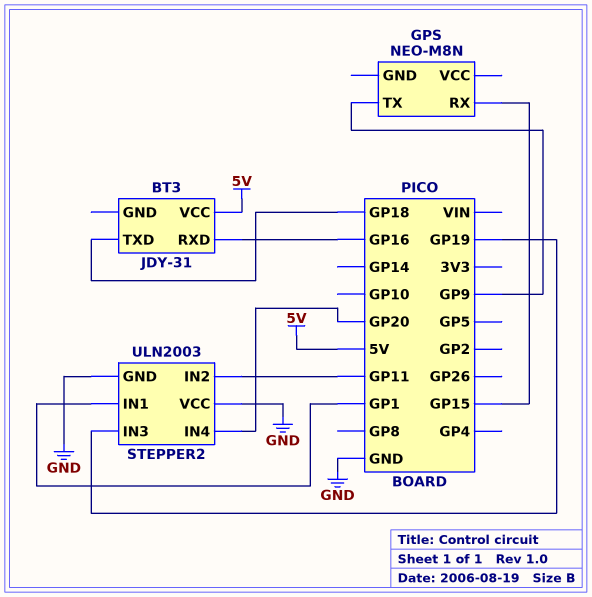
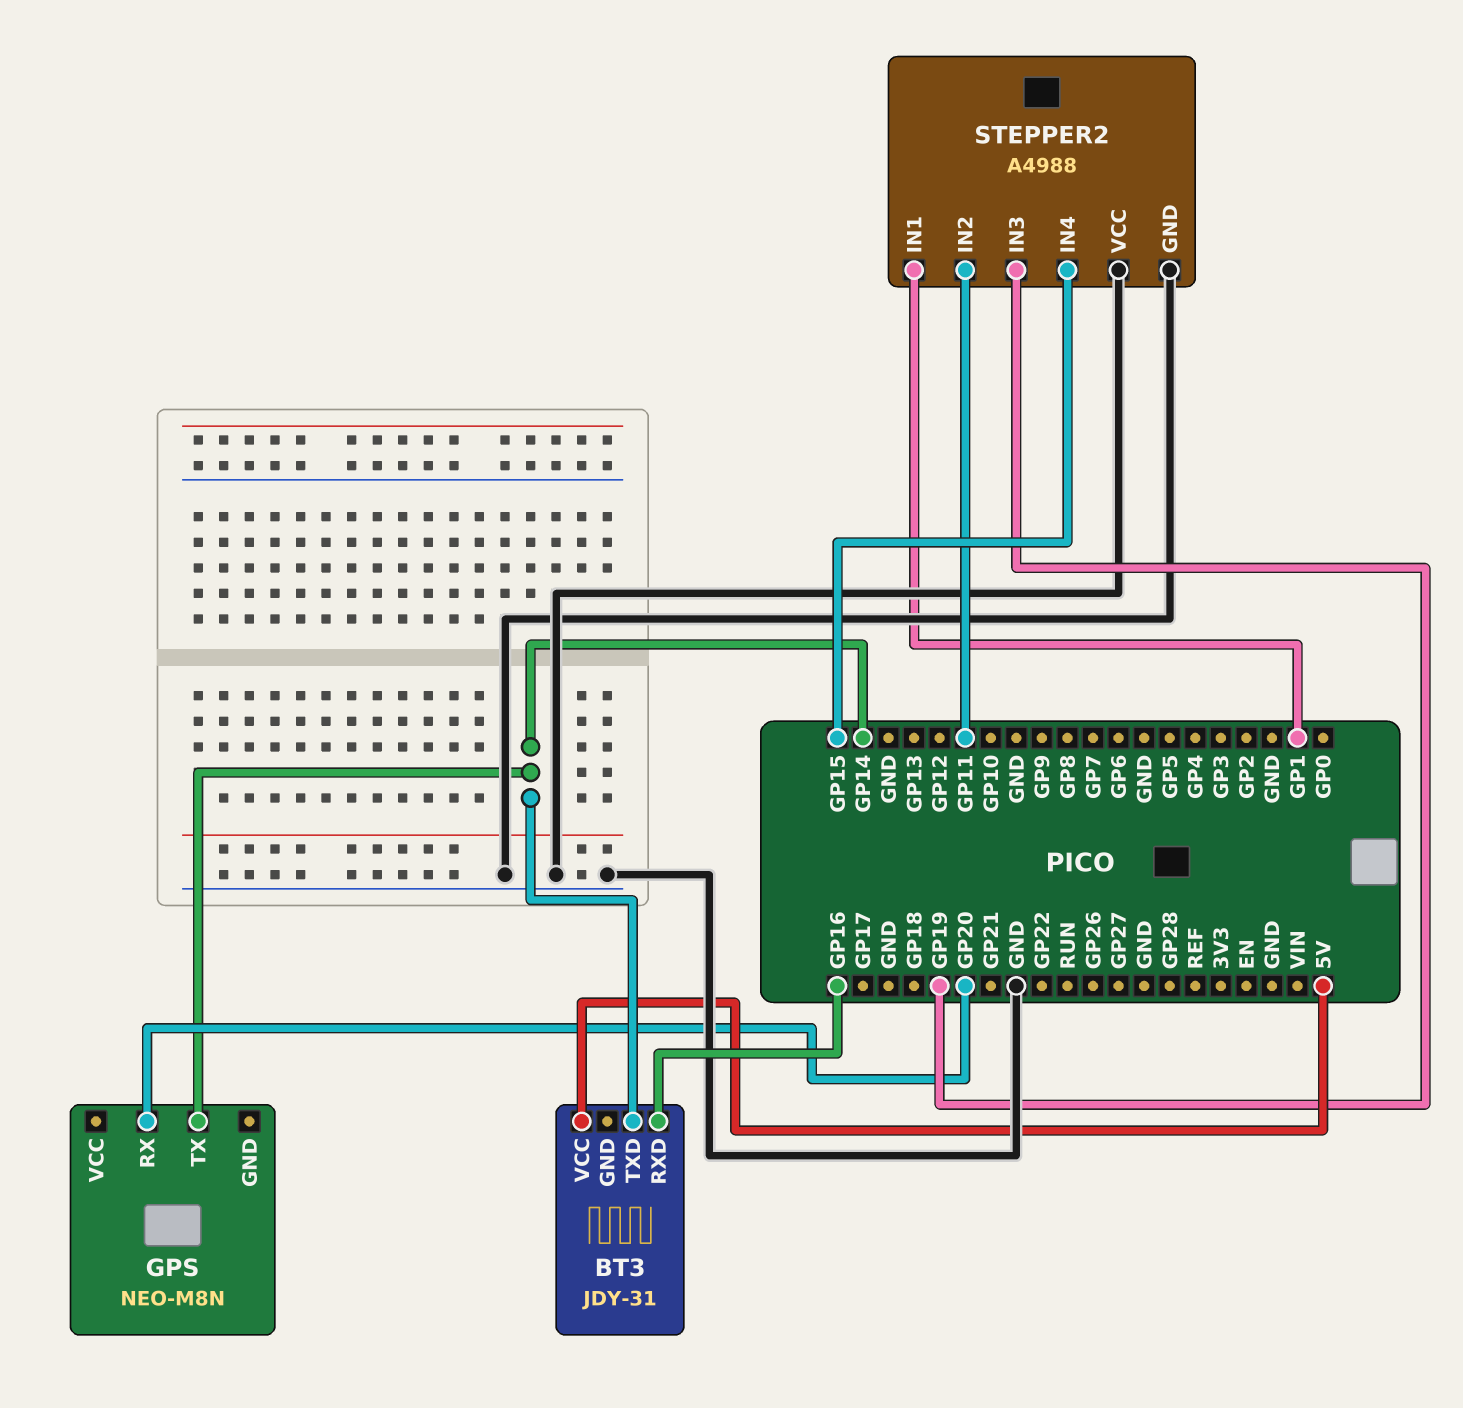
BT3 pin TXD: GP18 -> GP14
GPS pin RX: GP15 -> GP20
GPS pin TX: GP9 -> GP14
STEPPER2: ULN2003 -> A4988
STEPPER2 pin IN4: GP20 -> GP15

